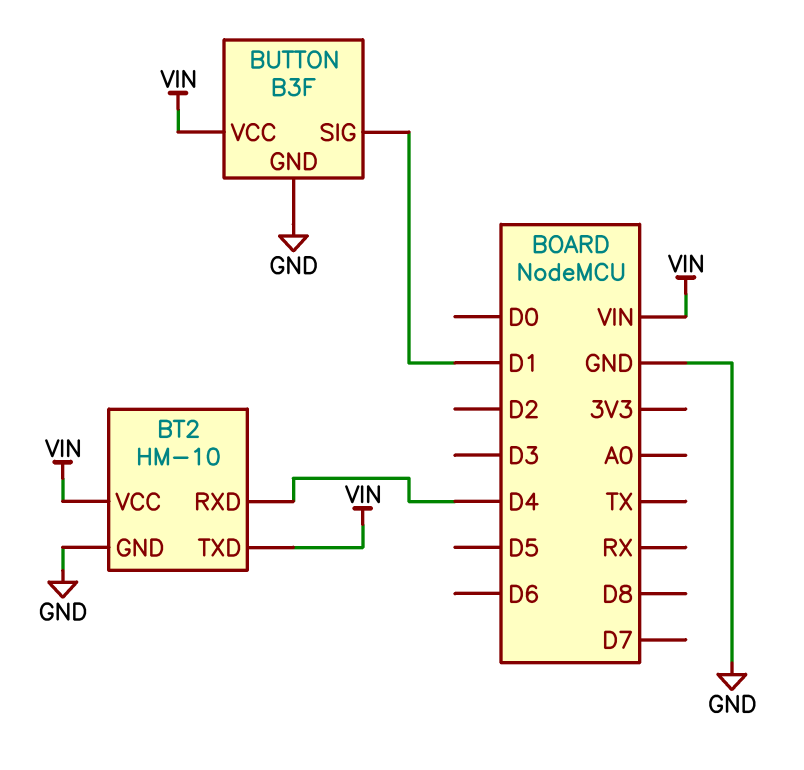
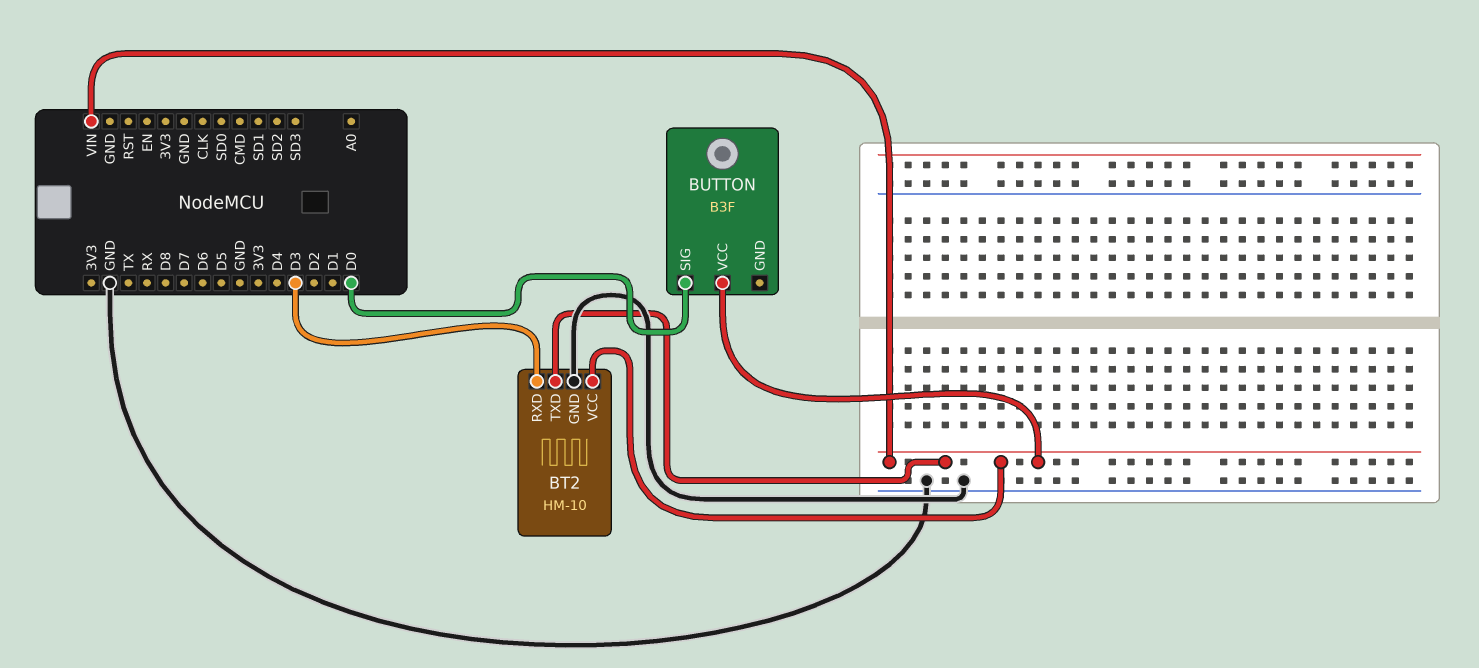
BT2 pin RXD: D4 -> D3
BUTTON pin GND: GND -> none
BUTTON pin SIG: D1 -> D0

